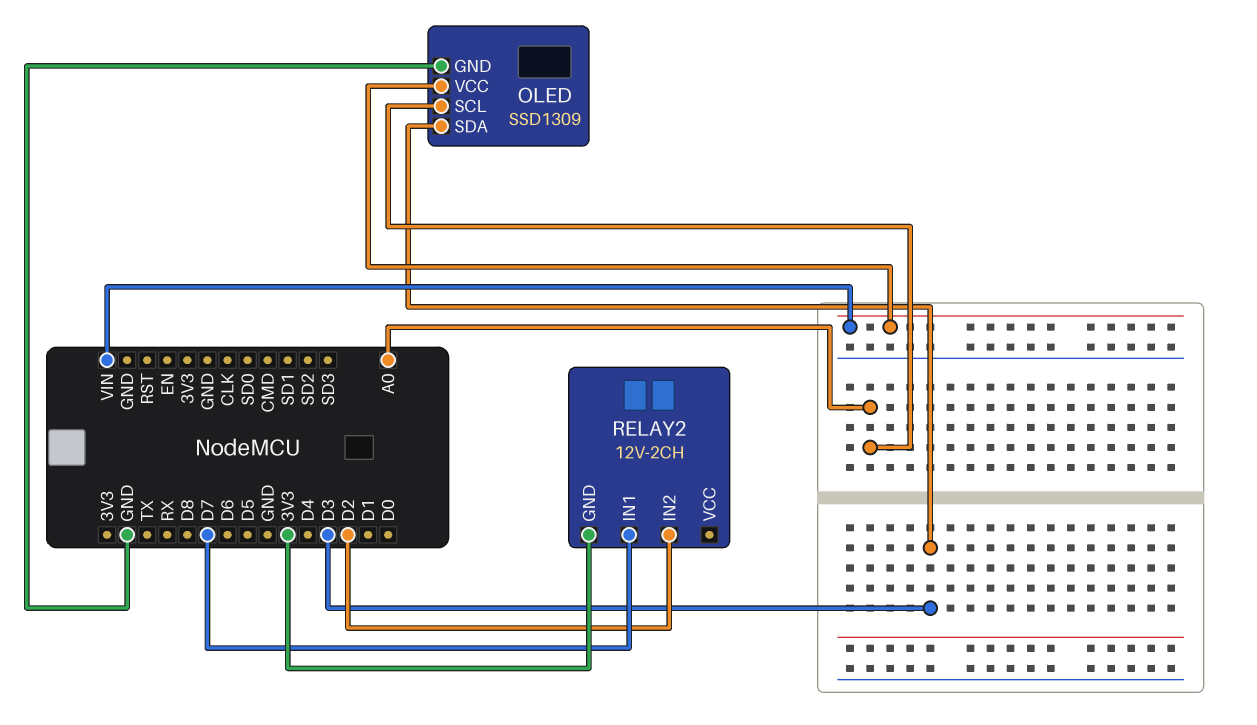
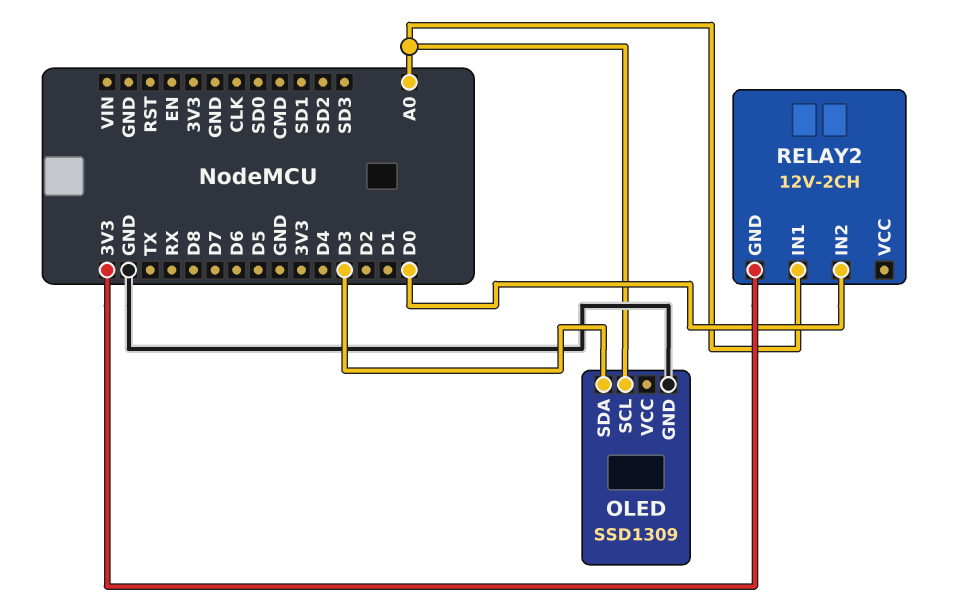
OLED pin VCC: VIN -> none
RELAY2 pin IN1: D7 -> A0
RELAY2 pin IN2: D2 -> D0

